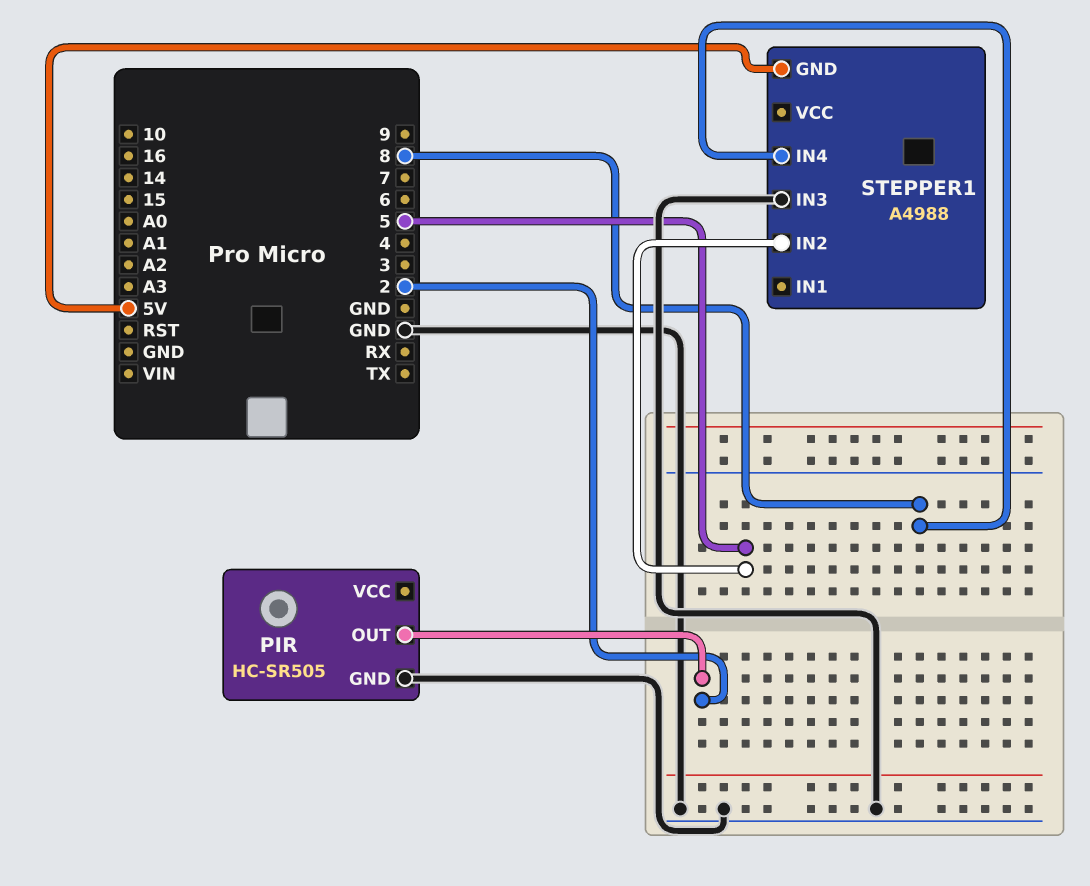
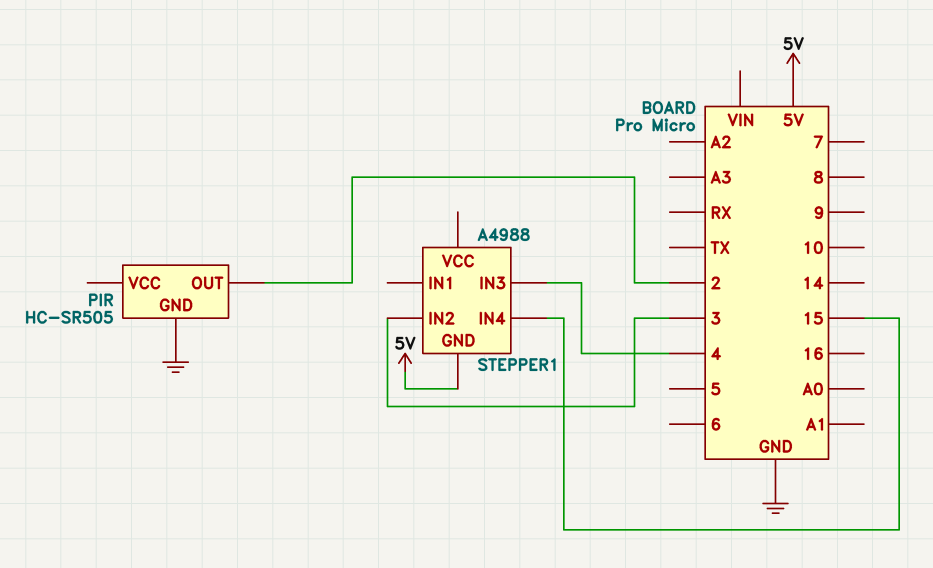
STEPPER1 pin IN2: 5 -> 3
STEPPER1 pin IN3: GND -> 4
STEPPER1 pin IN4: 8 -> 15

